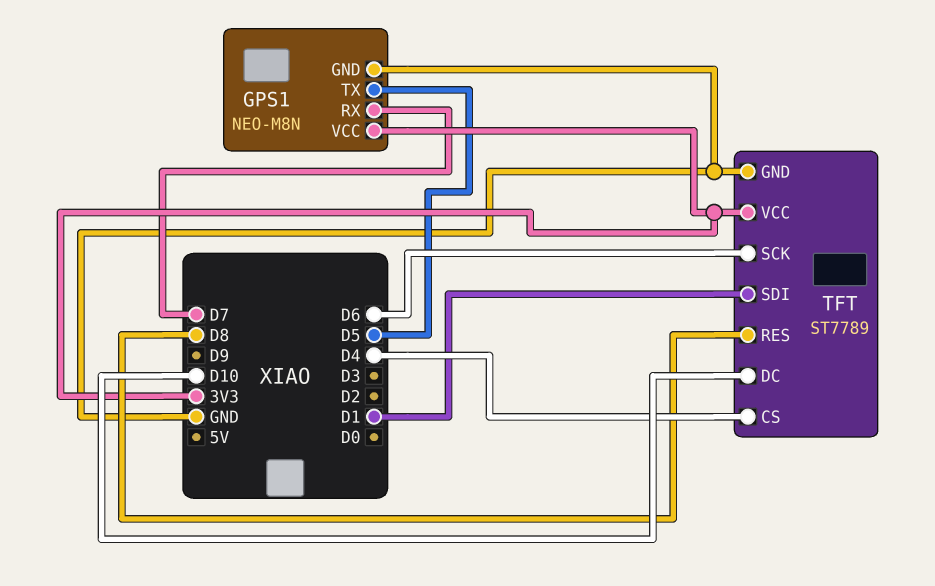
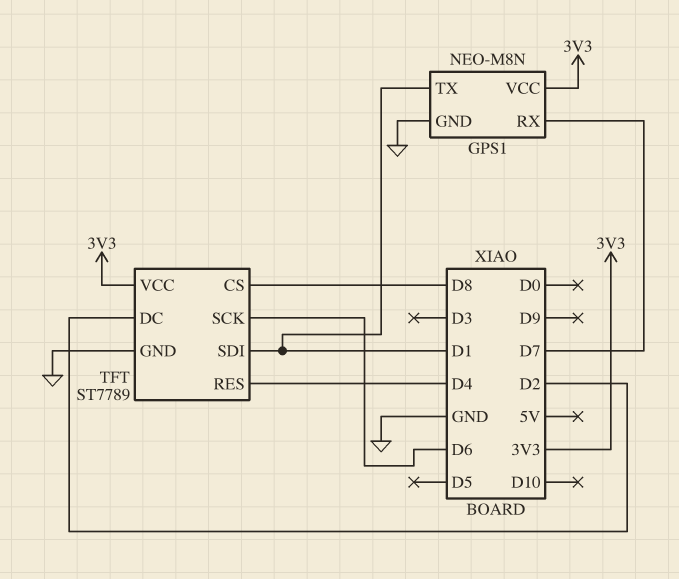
GPS1 pin TX: D5 -> D1
TFT pin CS: D4 -> D8
TFT pin DC: D10 -> D2
TFT pin RES: D8 -> D4

